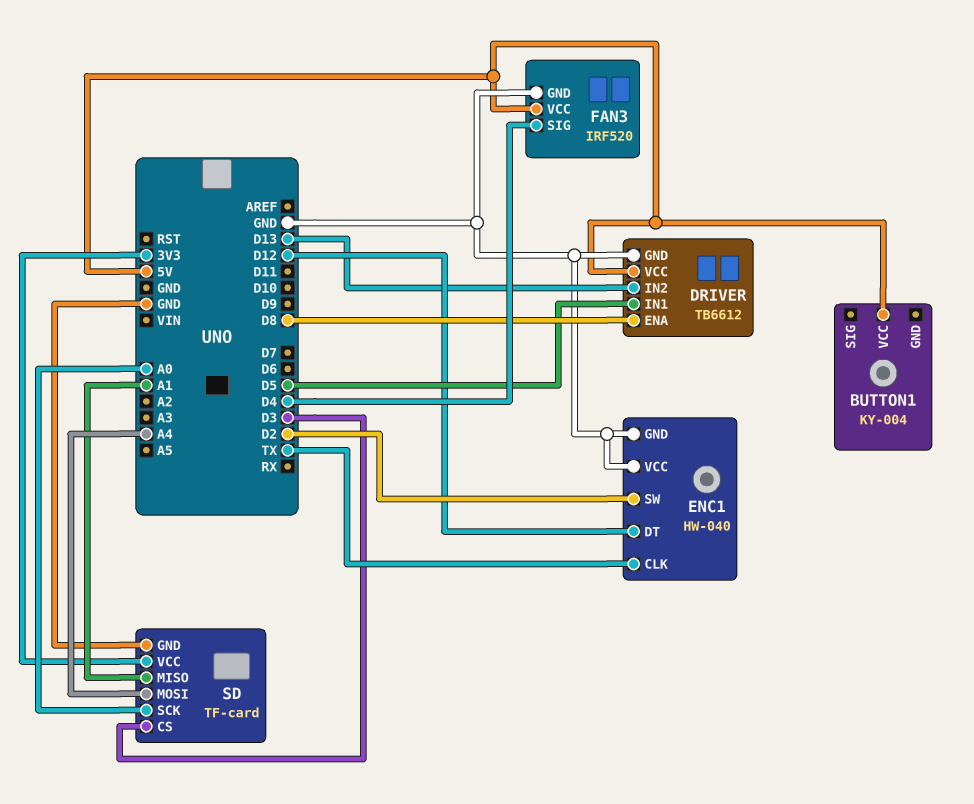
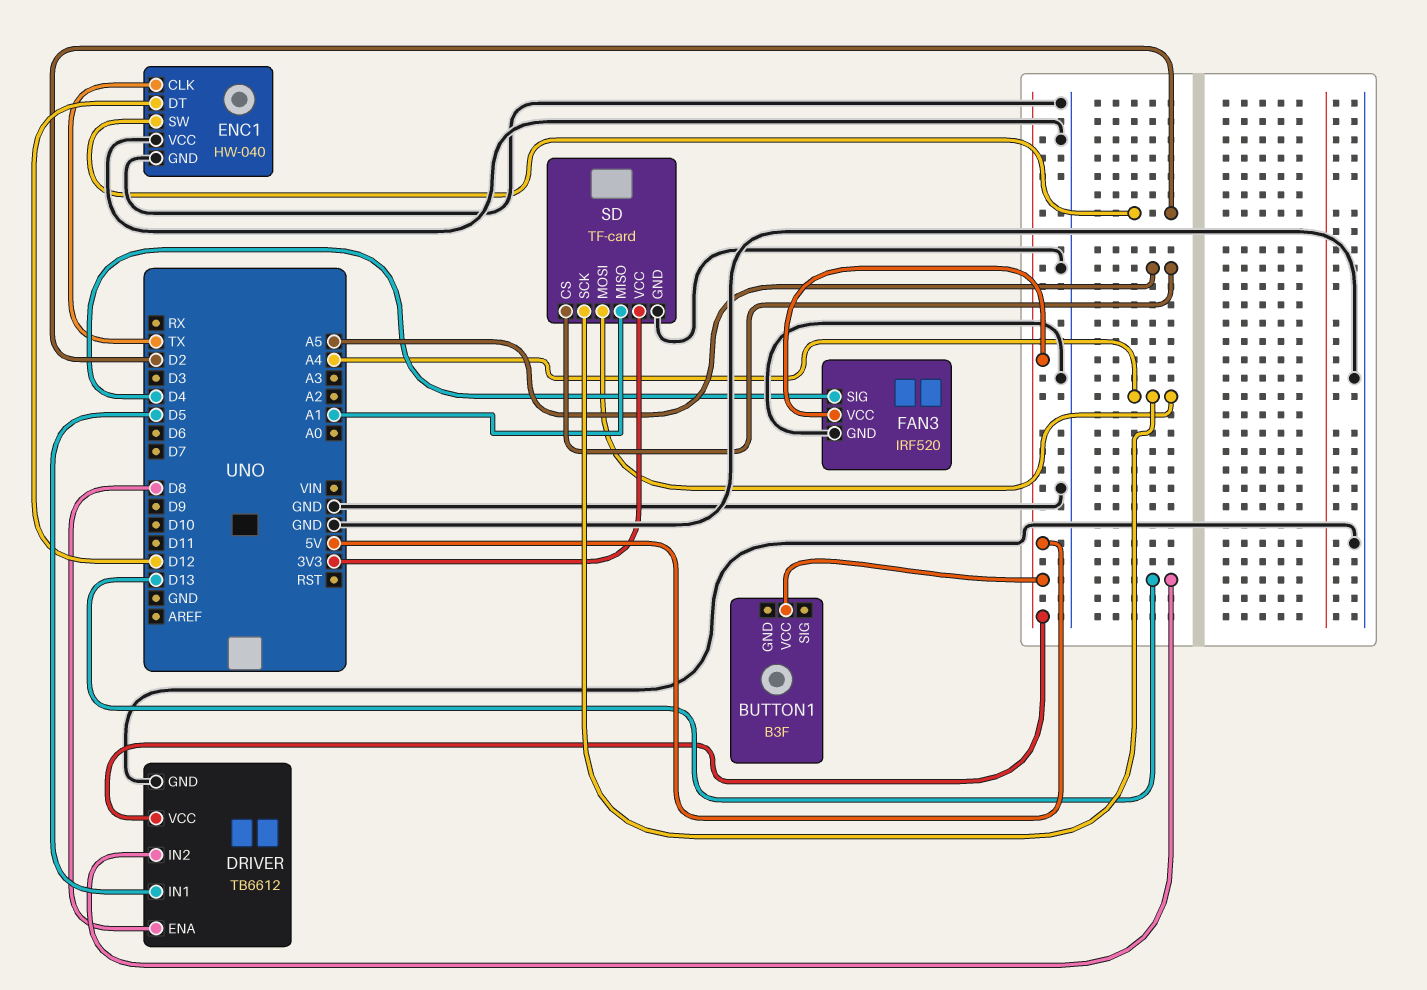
BUTTON1: KY-004 -> B3F
SD pin CS: D3 -> A5
SD pin SCK: A0 -> A4

